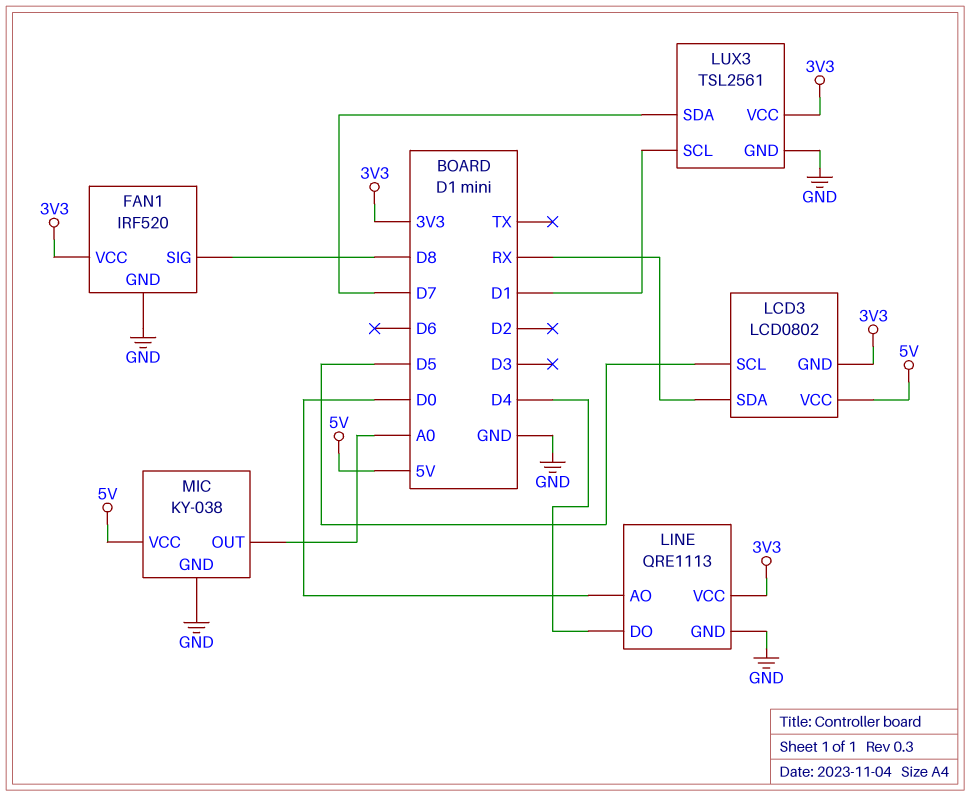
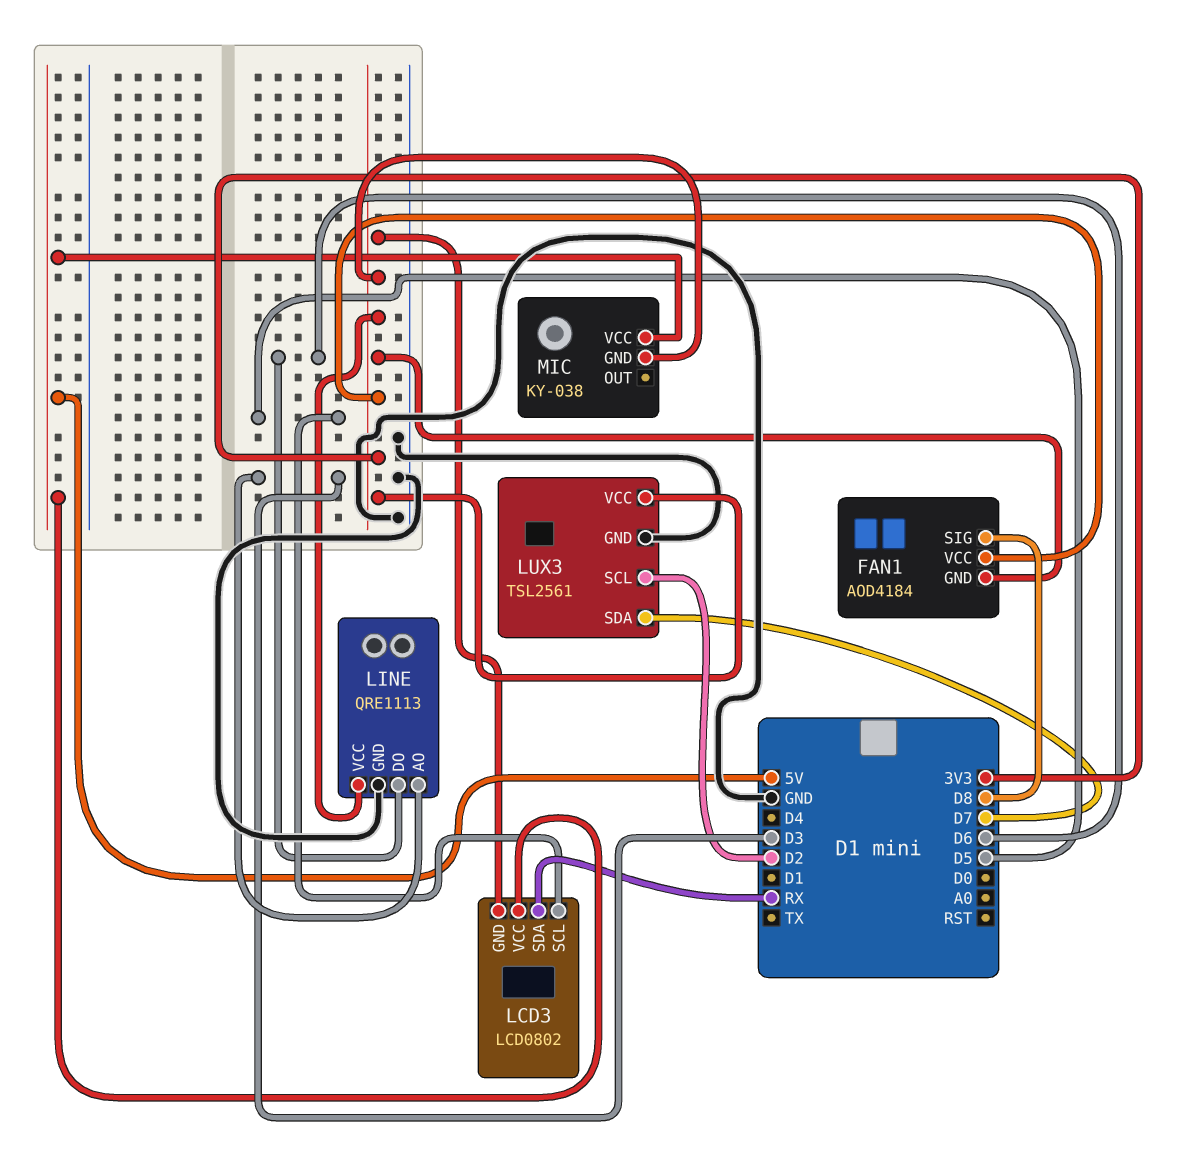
FAN1: IRF520 -> AOD4184
FAN1 pin GND: GND -> 3V3
LINE pin AO: D0 -> D3
LINE pin DO: D4 -> D6
LUX3 pin SCL: D1 -> D2
MIC pin GND: GND -> 3V3
MIC pin OUT: A0 -> none

